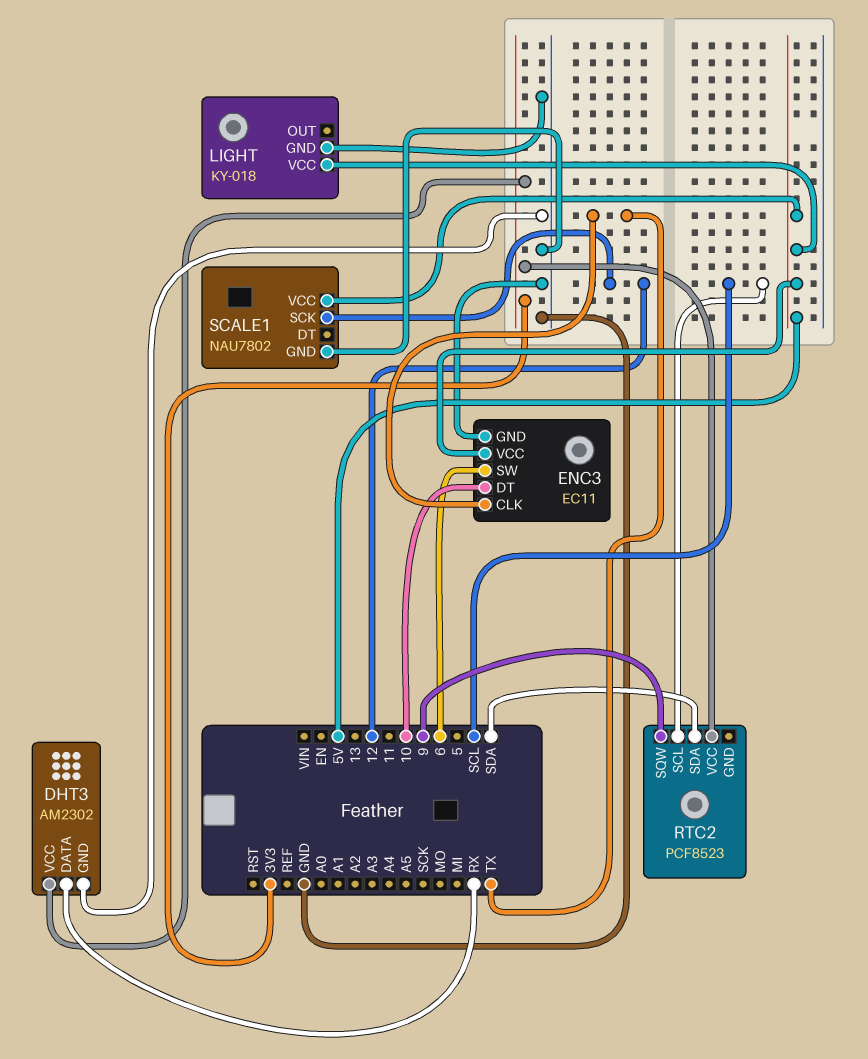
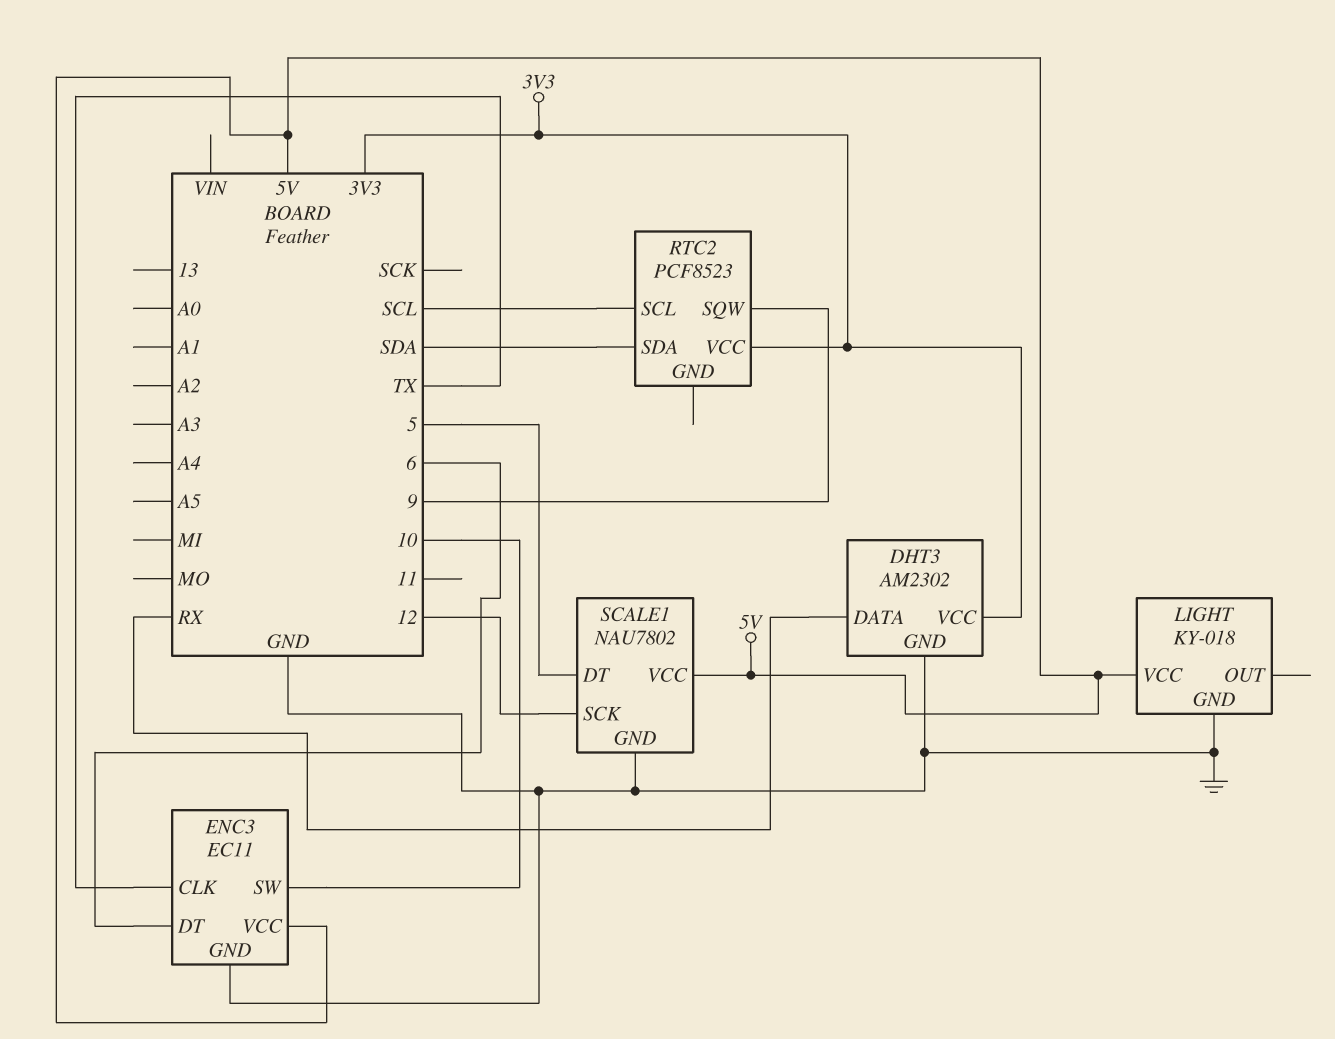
ENC3 pin DT: 10 -> 6
ENC3 pin SW: 6 -> 10
SCALE1 pin DT: none -> 5

